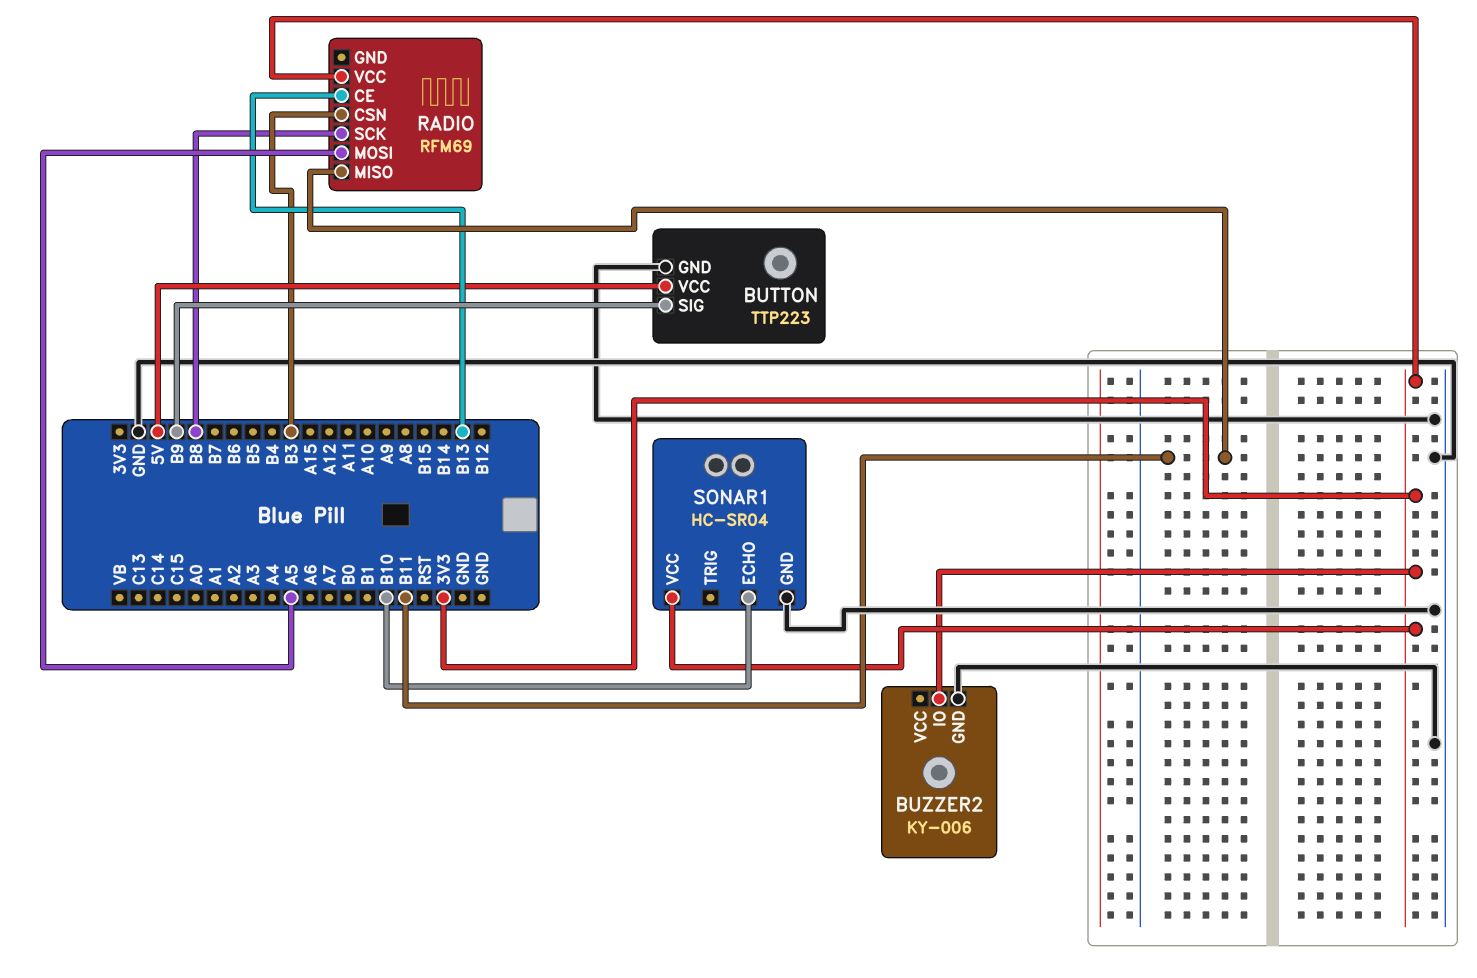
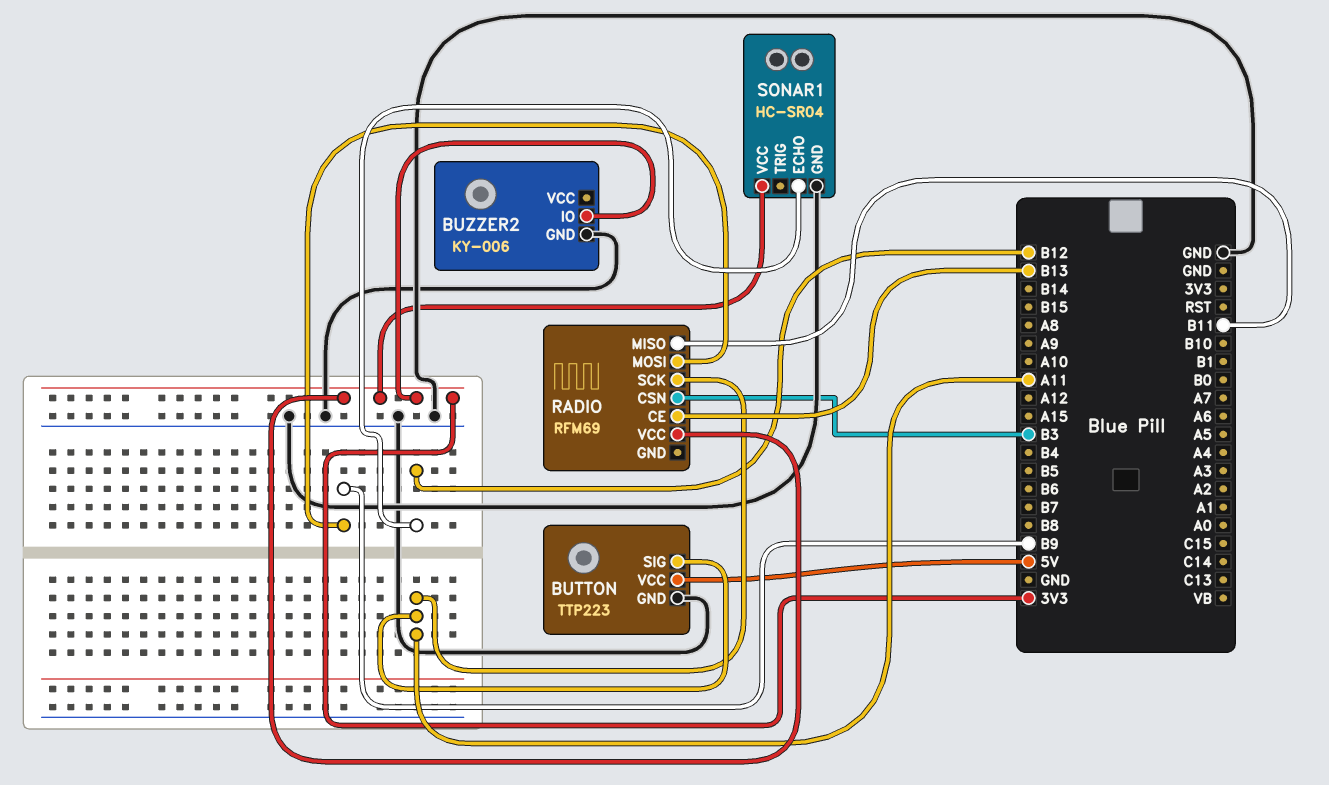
BUTTON pin SIG: B9 -> A11
RADIO pin MOSI: A5 -> B9
RADIO pin SCK: B8 -> A11
SONAR1 pin ECHO: B10 -> B12

